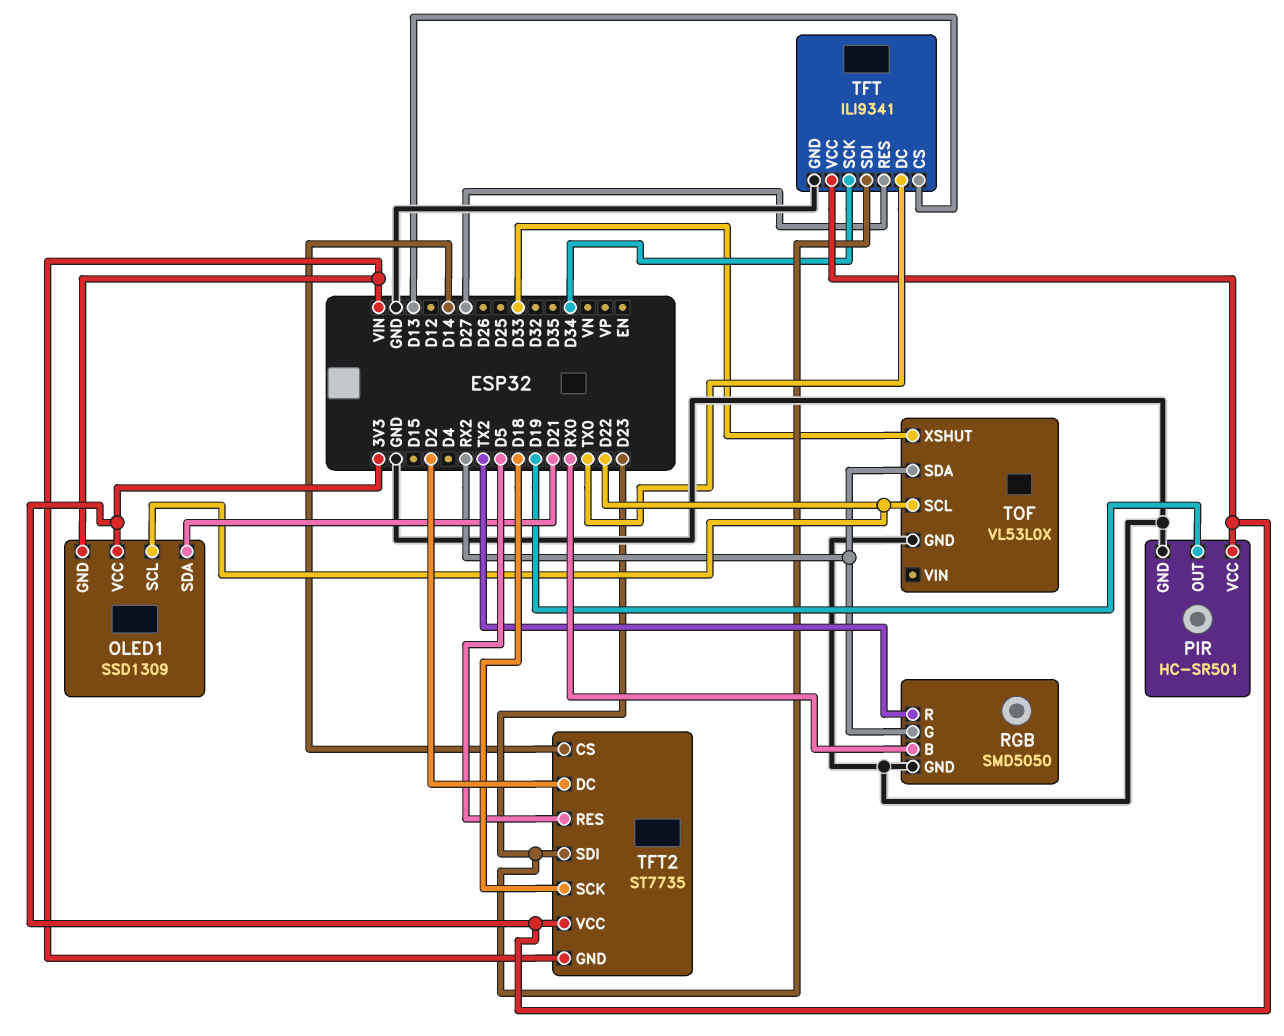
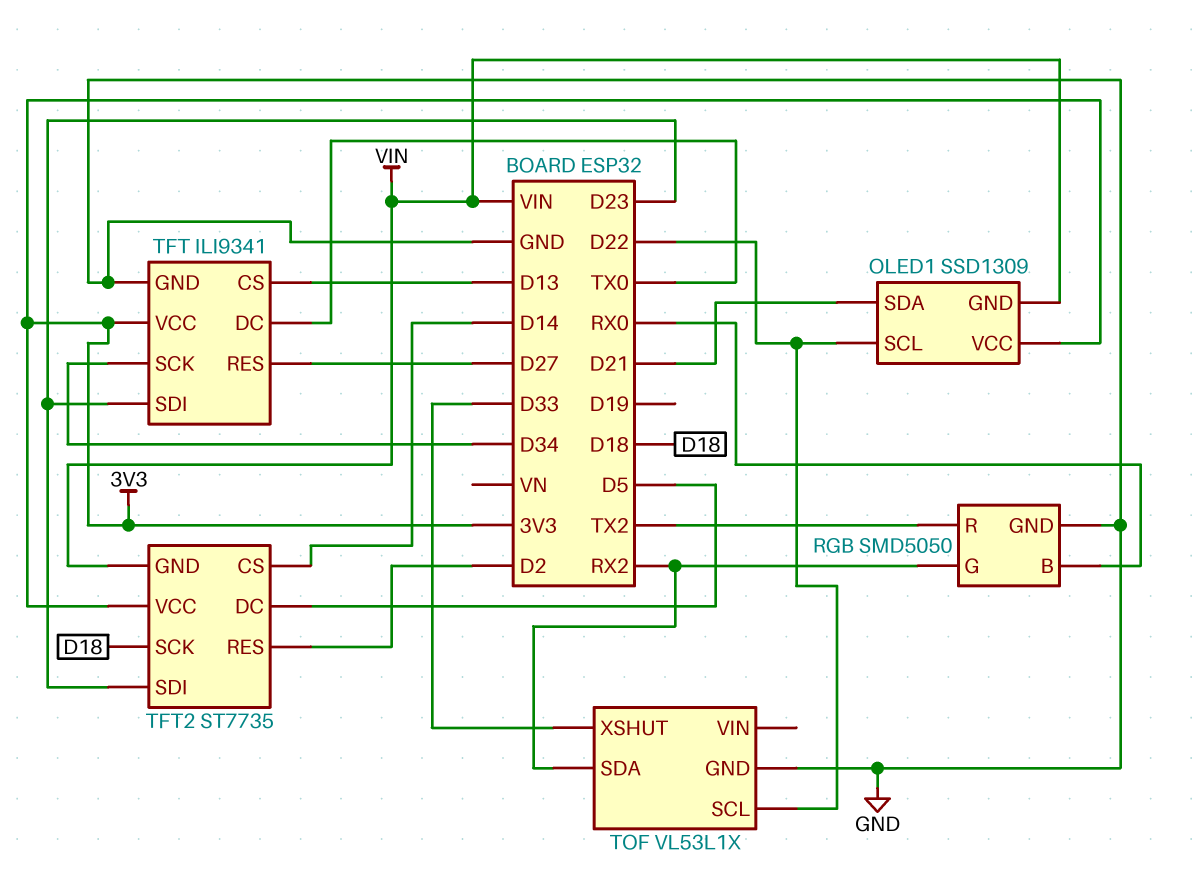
PIR: HC-SR501 -> none
PIR pin GND: GND -> none
PIR pin OUT: D19 -> none
PIR pin VCC: 3V3 -> none
TFT2 pin DC: D2 -> D5
TFT2 pin RES: D5 -> D2
TOF: VL53L0X -> VL53L1X

